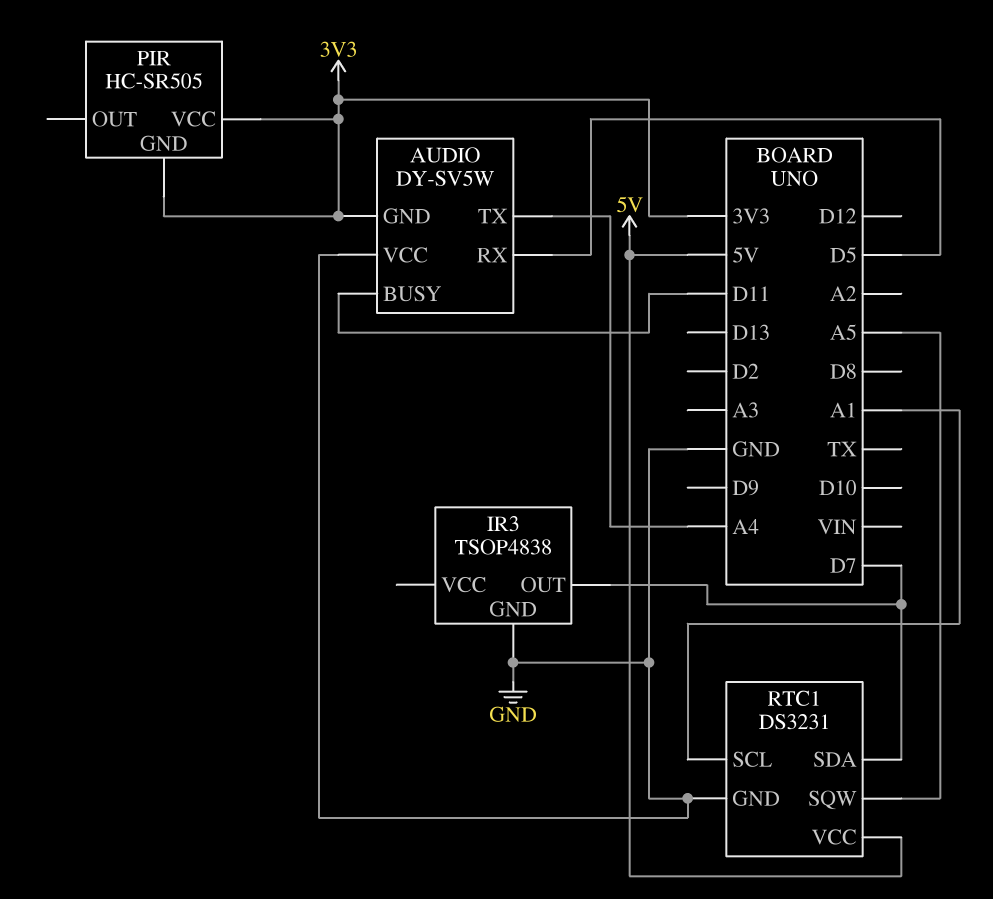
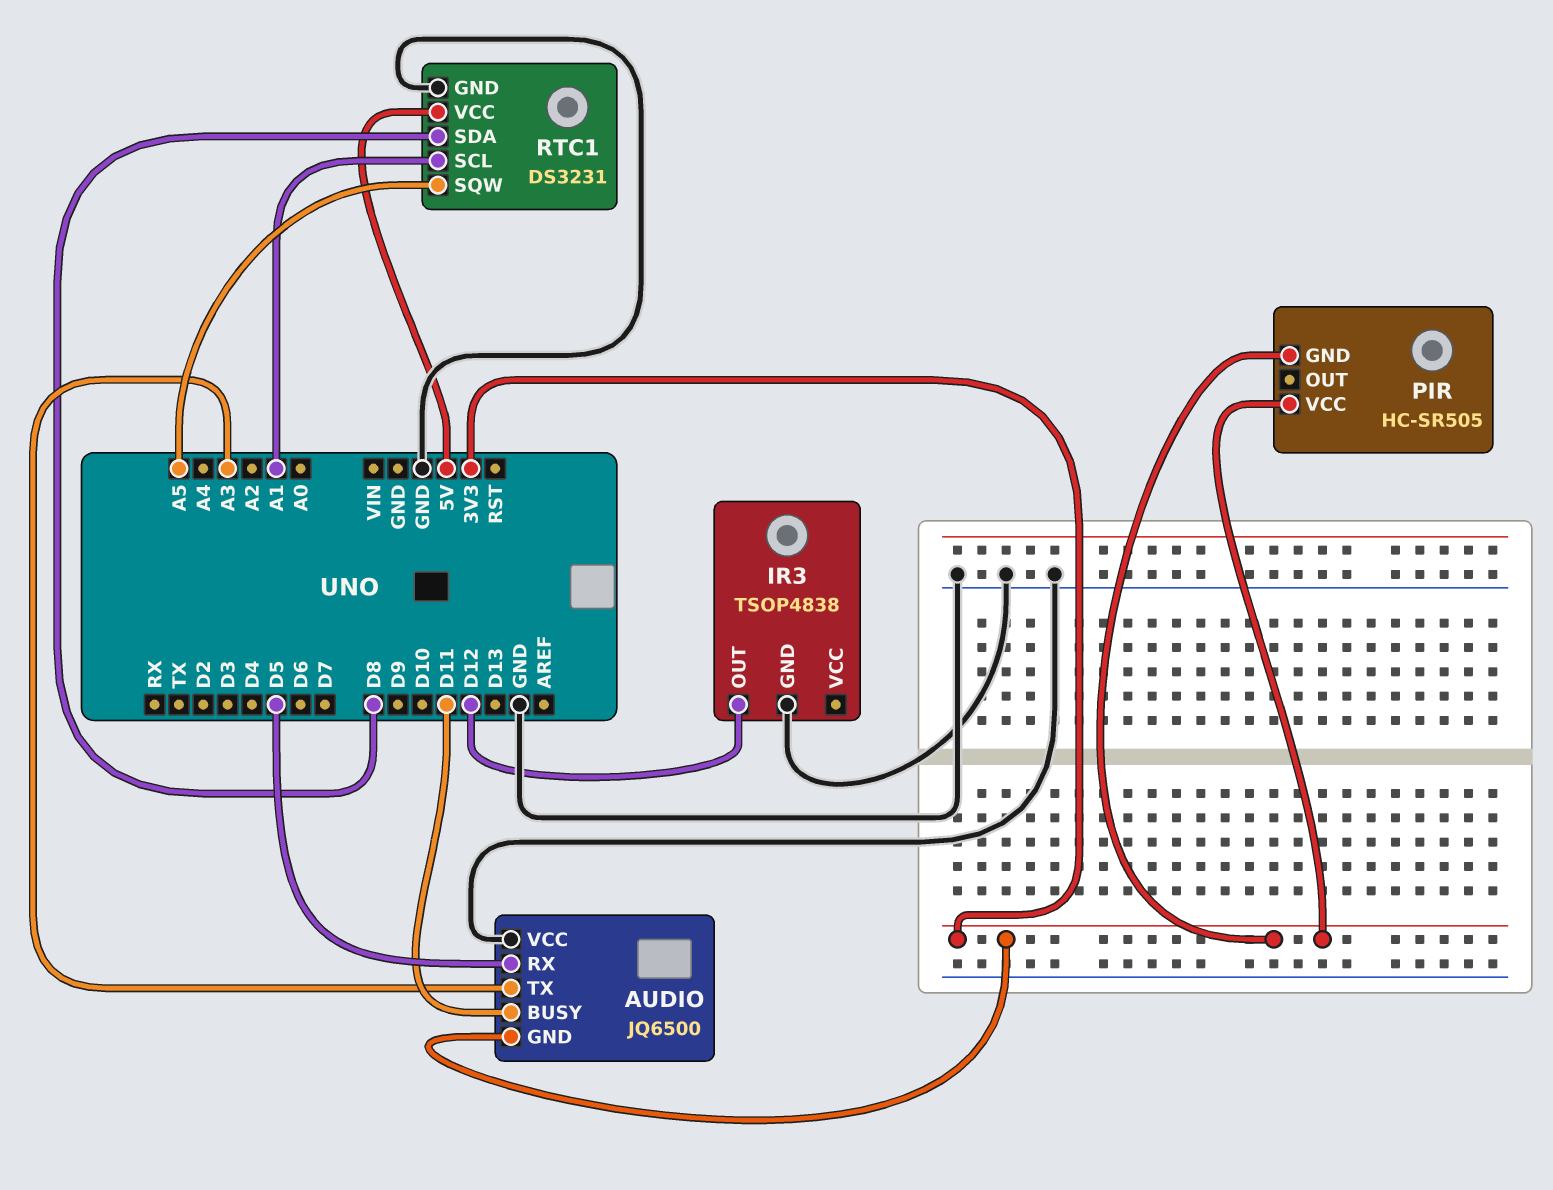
AUDIO: DY-SV5W -> JQ6500
AUDIO pin TX: A4 -> A3
IR3 pin OUT: D7 -> D12
RTC1 pin SDA: D7 -> D8

